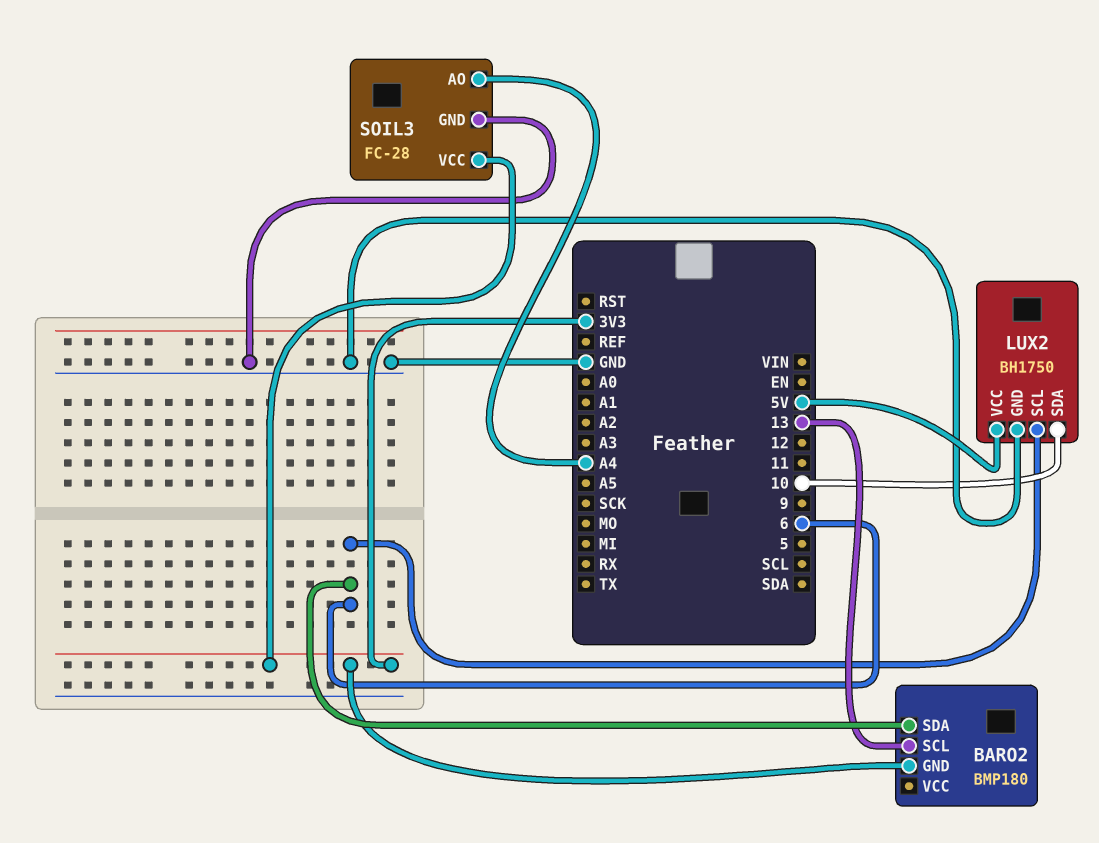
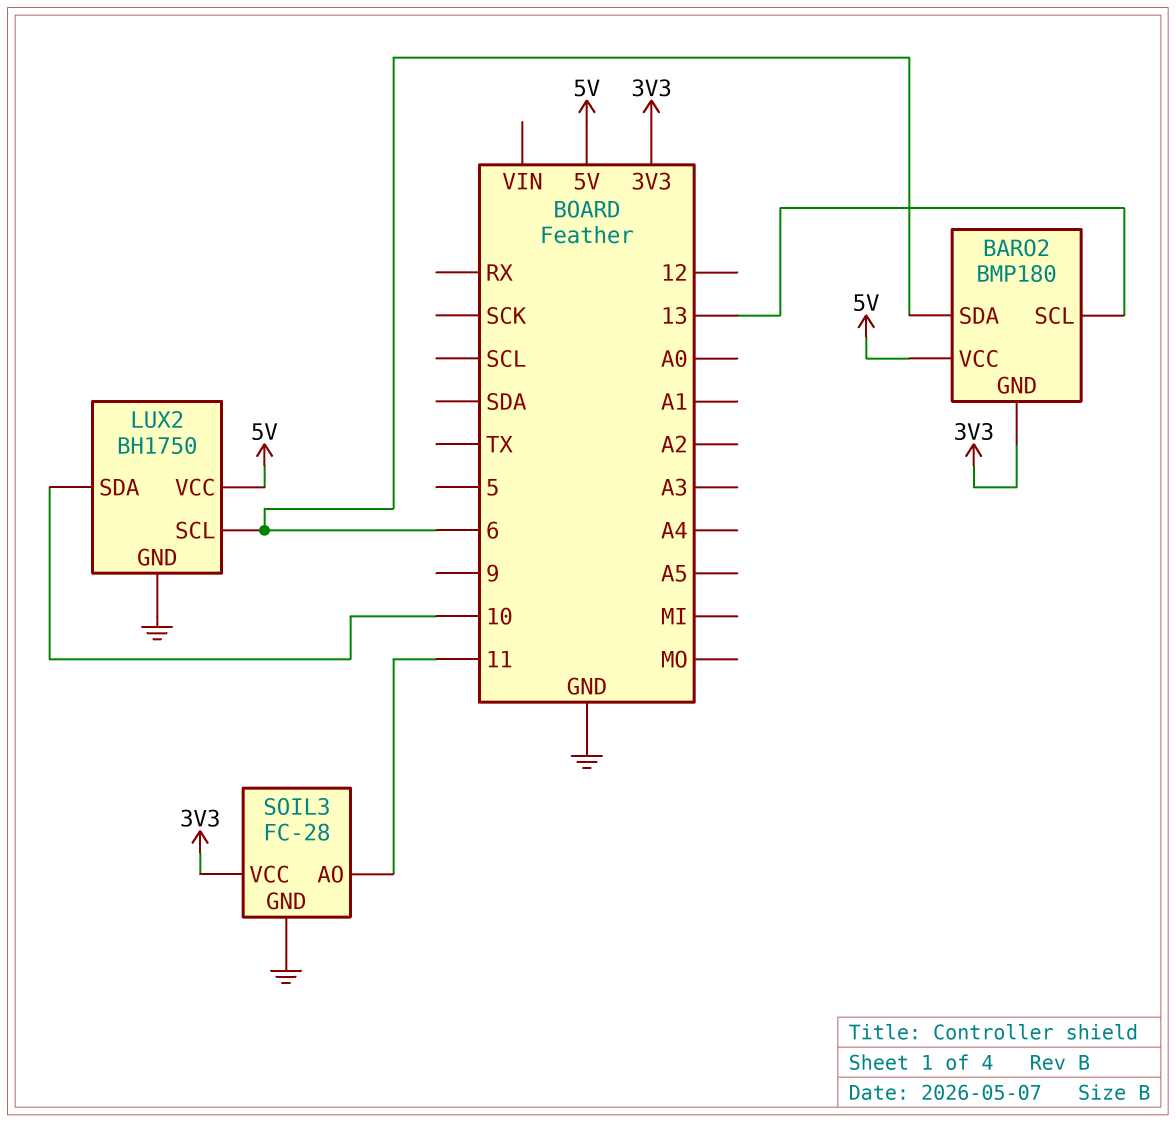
BARO2 pin VCC: none -> 5V
SOIL3 pin AO: A4 -> 11

